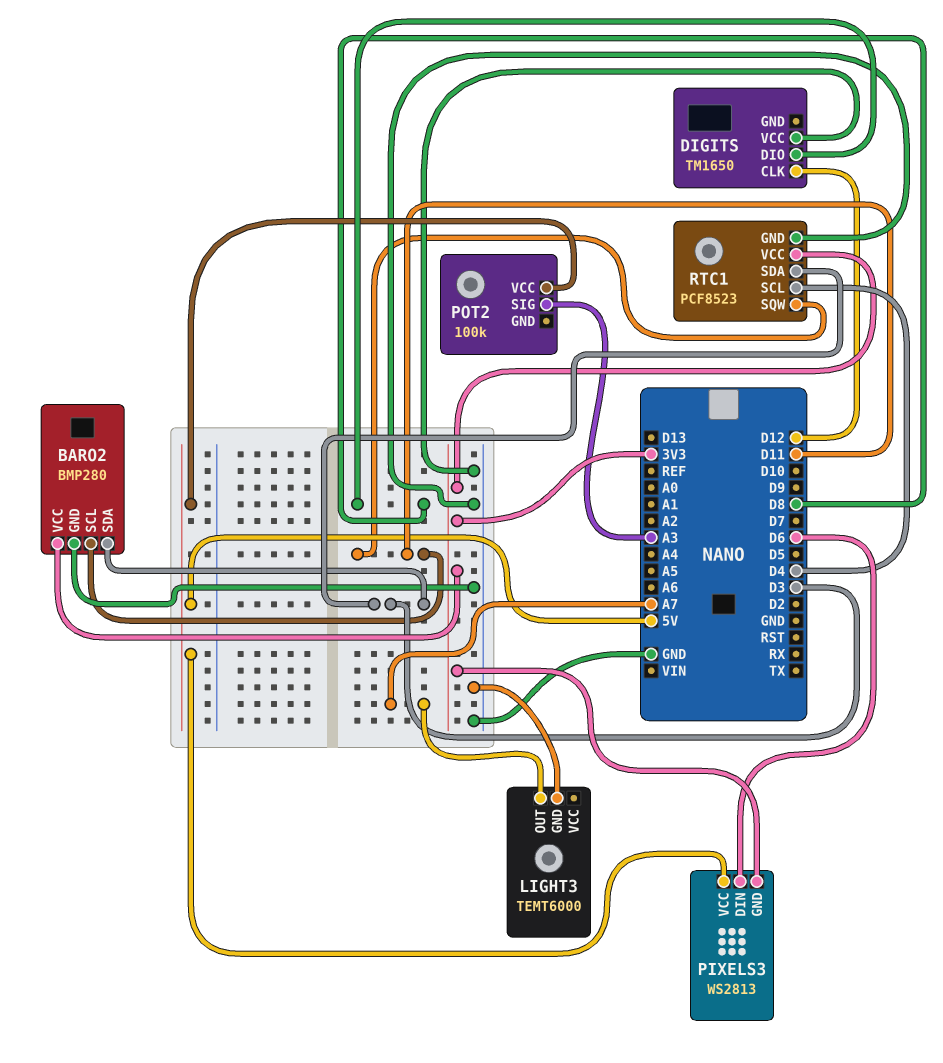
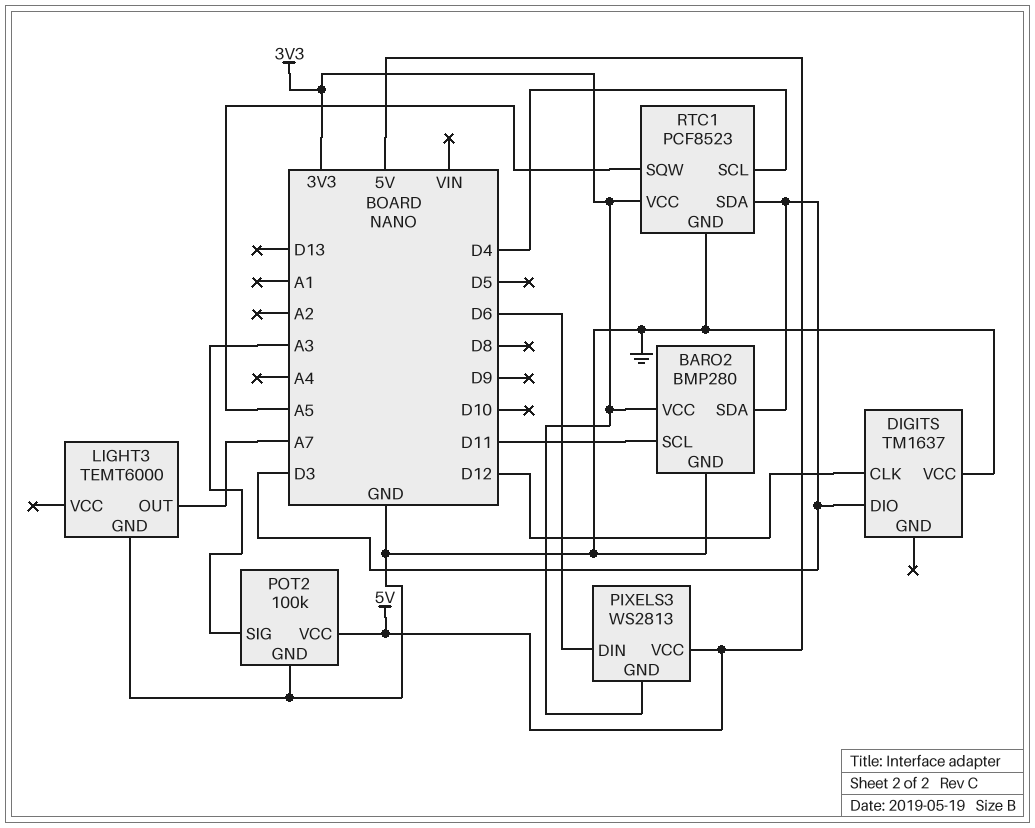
DIGITS: TM1650 -> TM1637
DIGITS pin DIO: D8 -> D3
POT2 pin GND: none -> GND
RTC1 pin SQW: D11 -> A5

